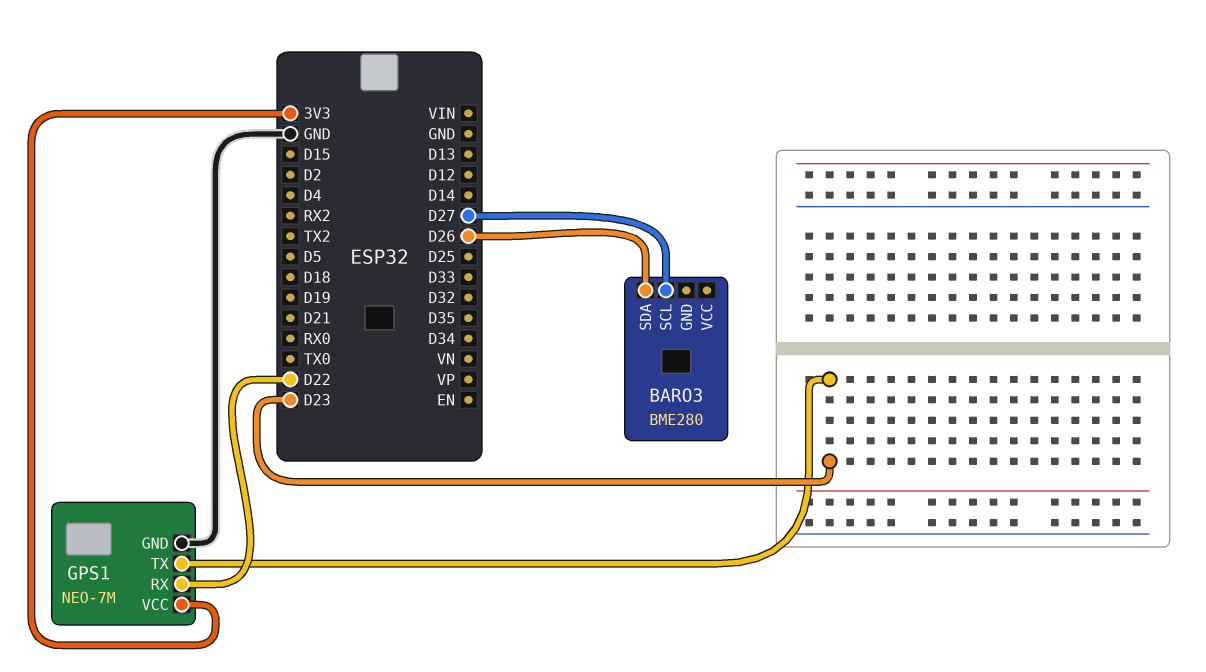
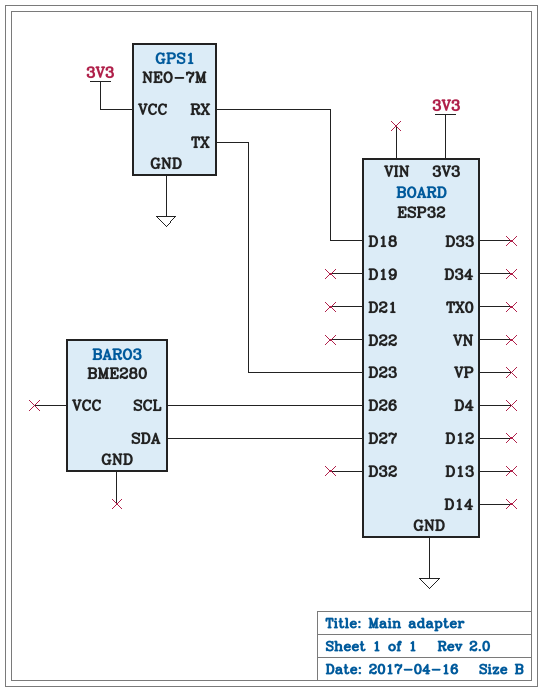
BARO3 pin SCL: D27 -> D26
BARO3 pin SDA: D26 -> D27
GPS1 pin RX: D22 -> D18

